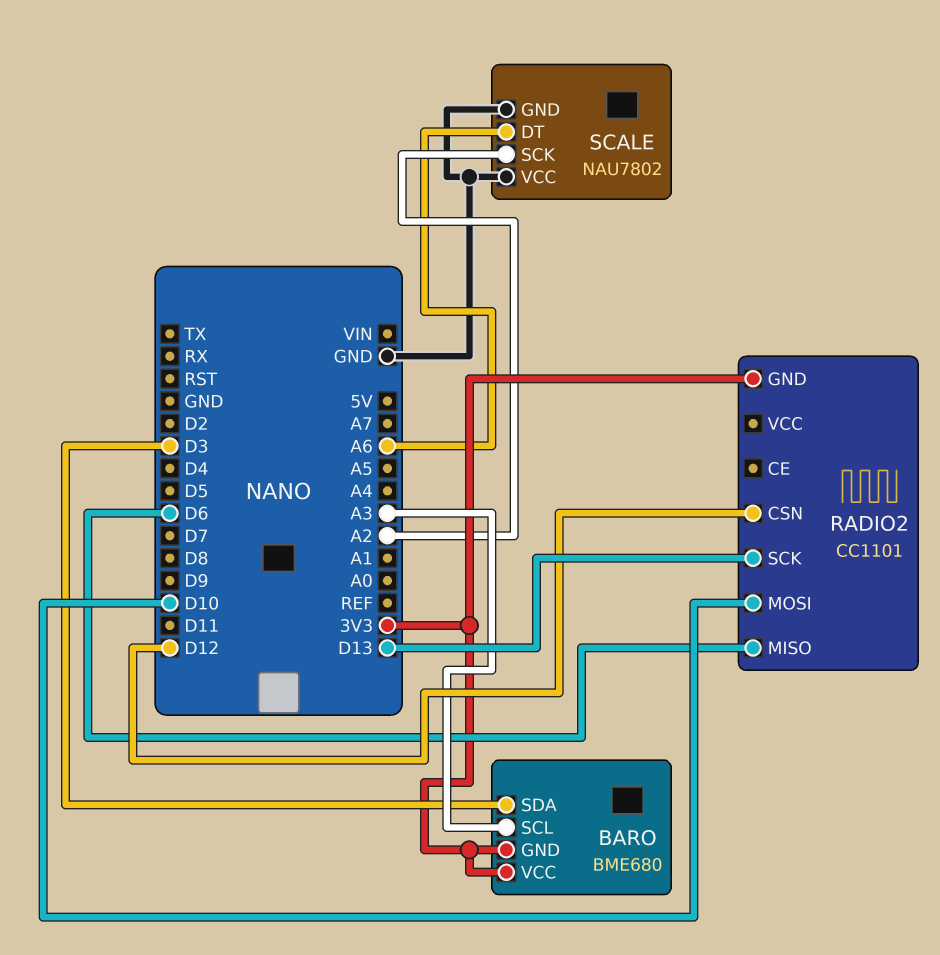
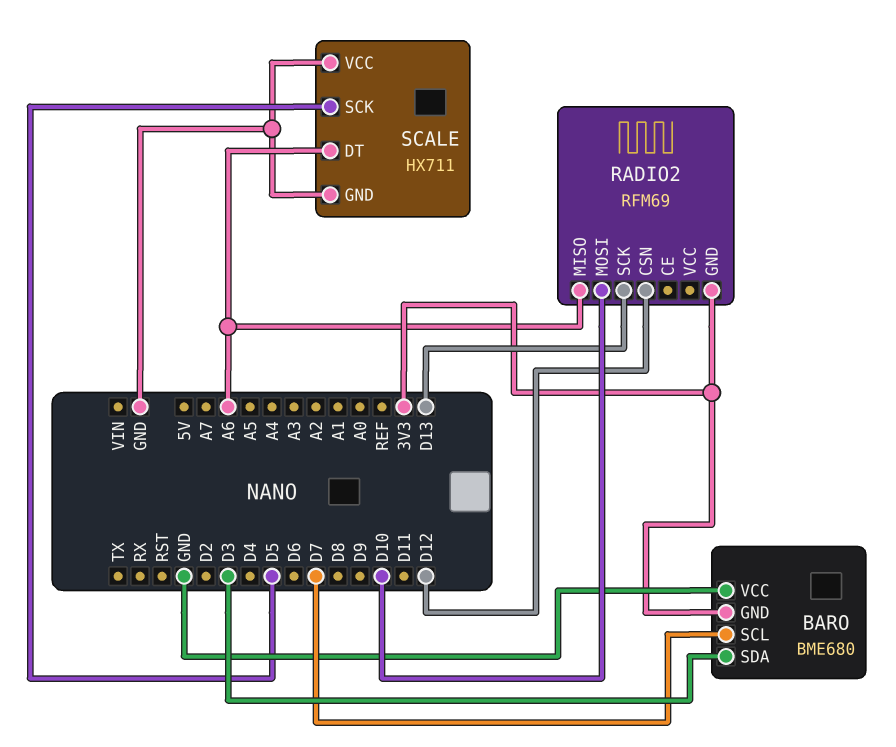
BARO pin SCL: A3 -> D7
BARO pin VCC: 3V3 -> GND
RADIO2: CC1101 -> RFM69
RADIO2 pin MISO: D6 -> A6
SCALE: NAU7802 -> HX711
SCALE pin SCK: A2 -> D5

